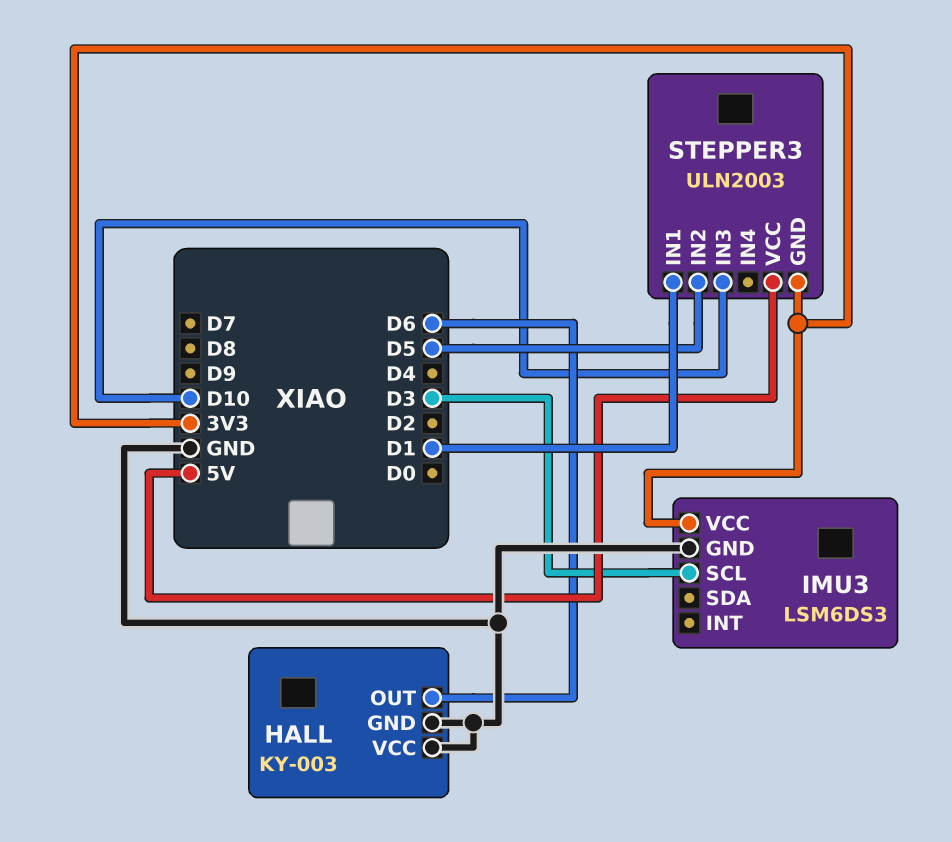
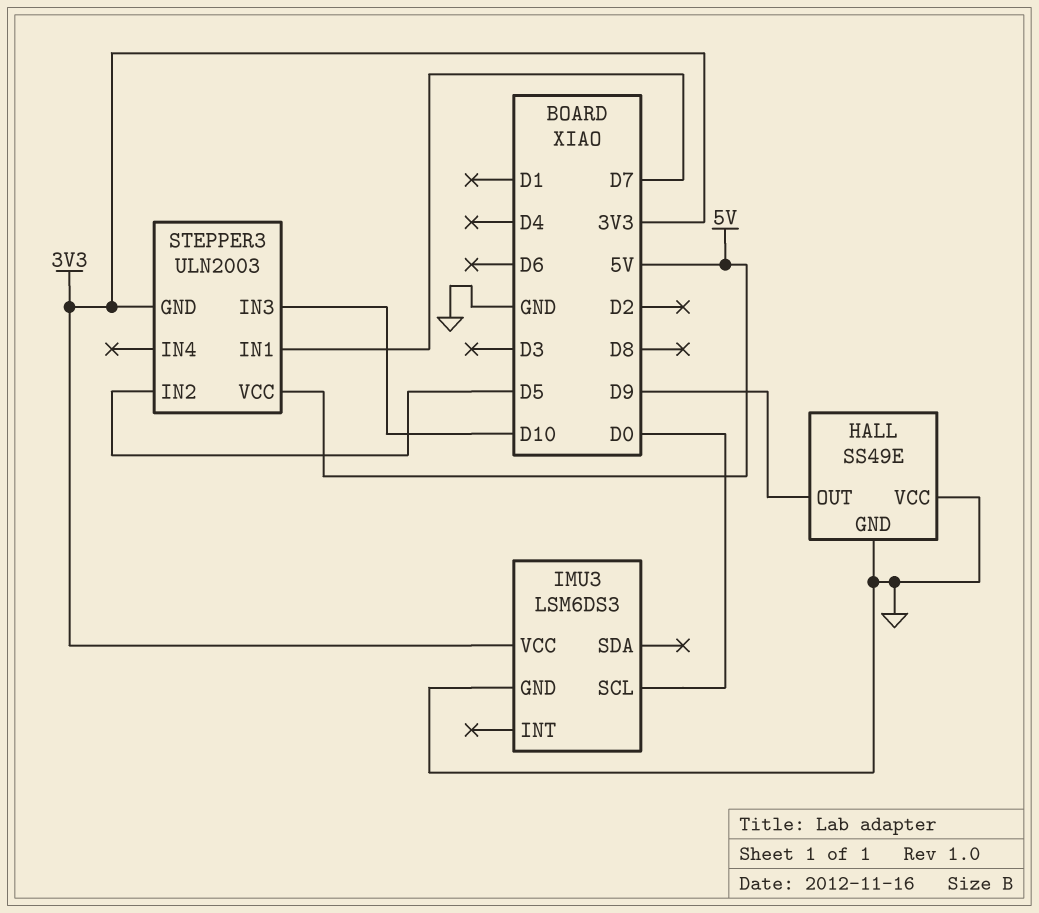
HALL: KY-003 -> SS49E
HALL pin OUT: D6 -> D9
IMU3 pin SCL: D3 -> D0
STEPPER3 pin IN1: D1 -> D7

